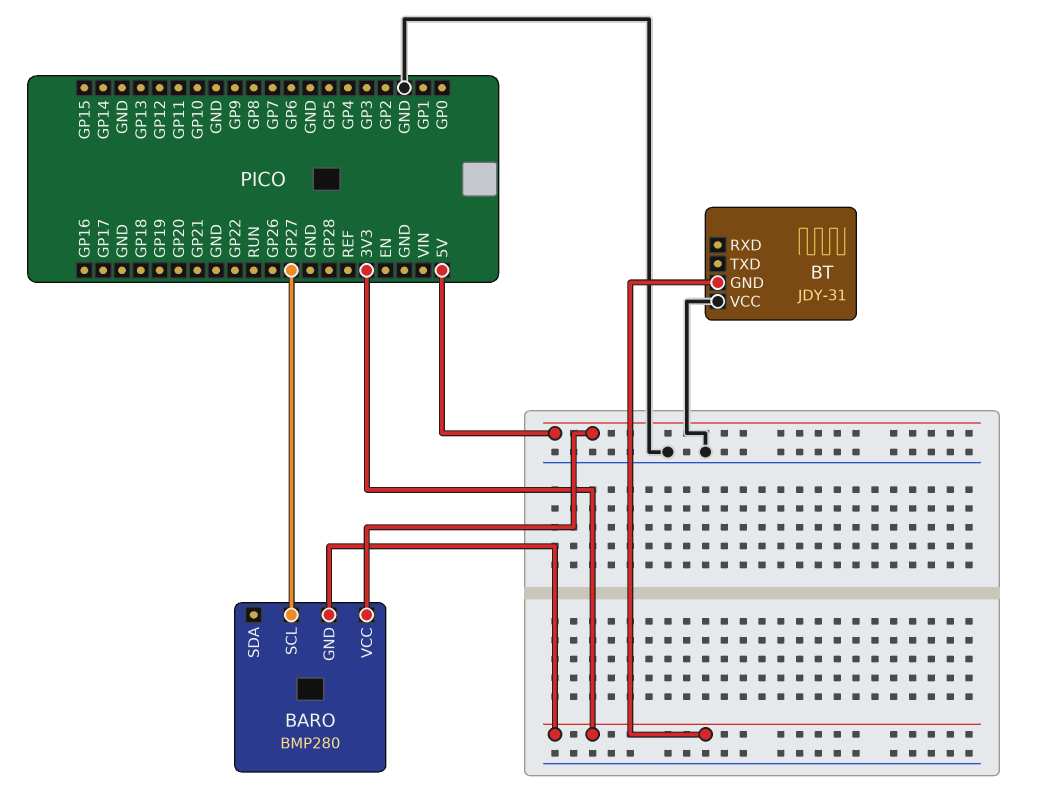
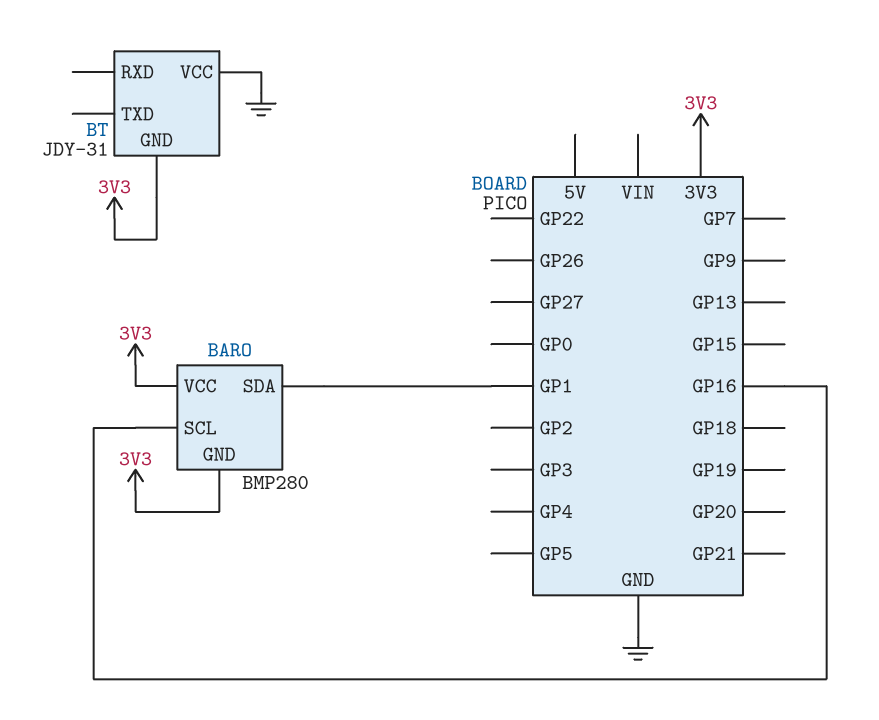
BARO pin SCL: GP27 -> GP16
BARO pin SDA: none -> GP1
BARO pin VCC: 5V -> 3V3

